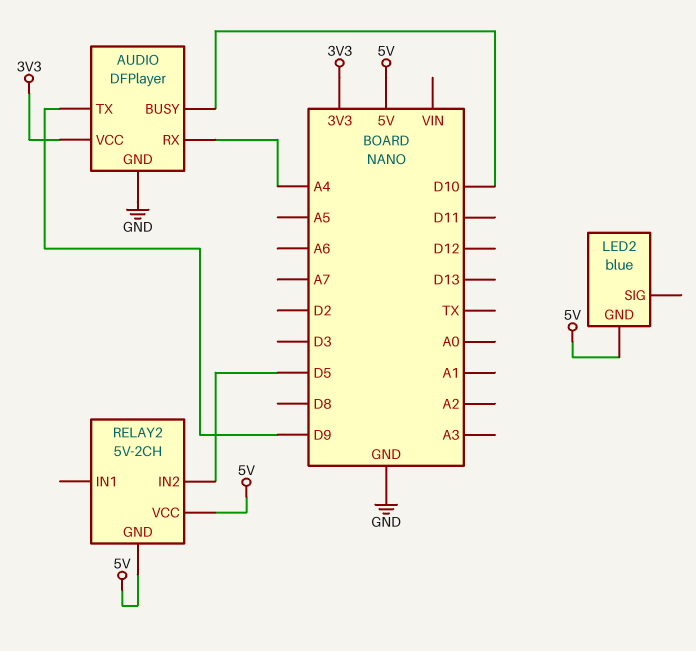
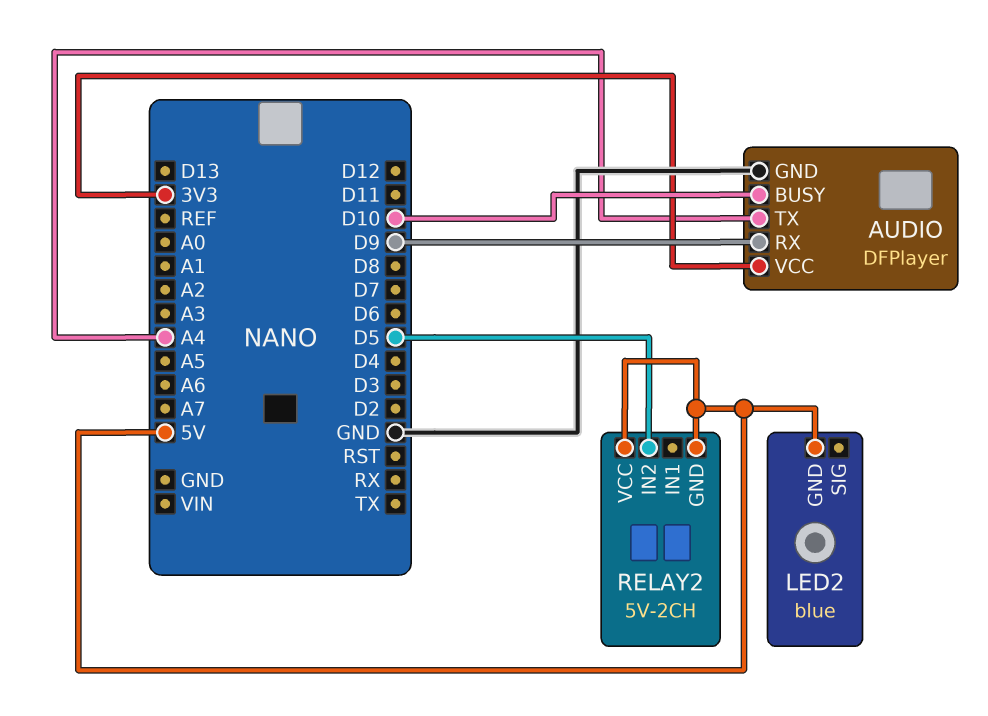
AUDIO pin RX: A4 -> D9
AUDIO pin TX: D9 -> A4

